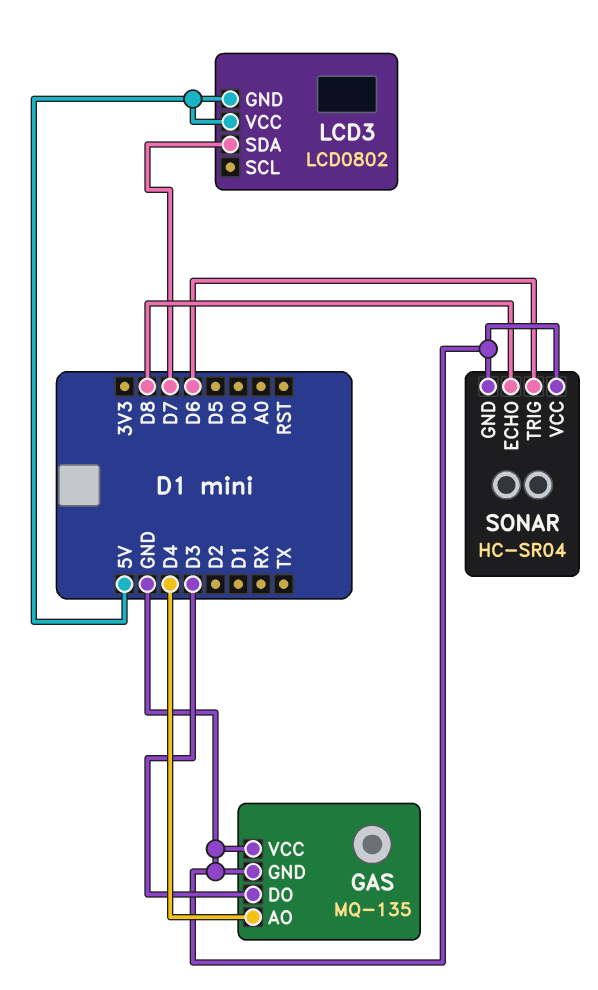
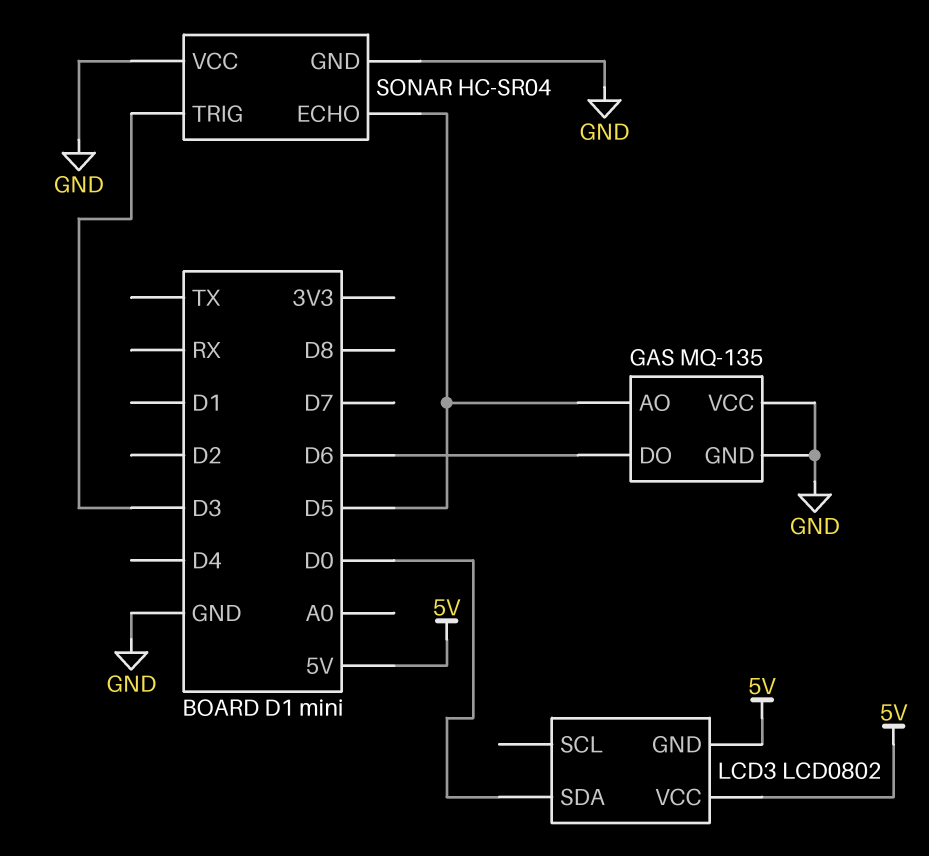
GAS pin AO: D4 -> D5
GAS pin DO: D3 -> D6
LCD3 pin SDA: D7 -> D0
SONAR pin ECHO: D8 -> D5
SONAR pin TRIG: D6 -> D3

